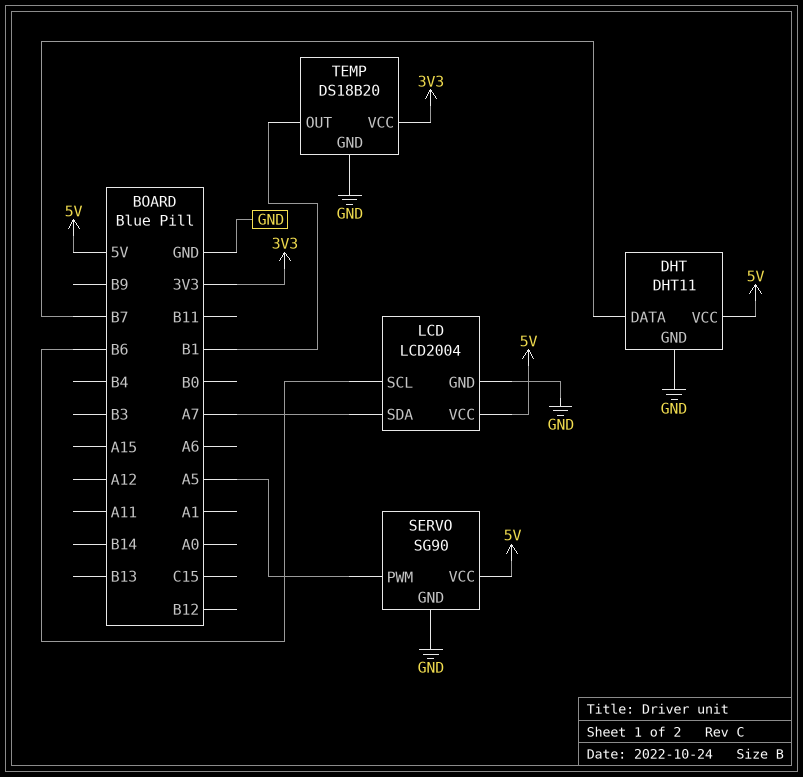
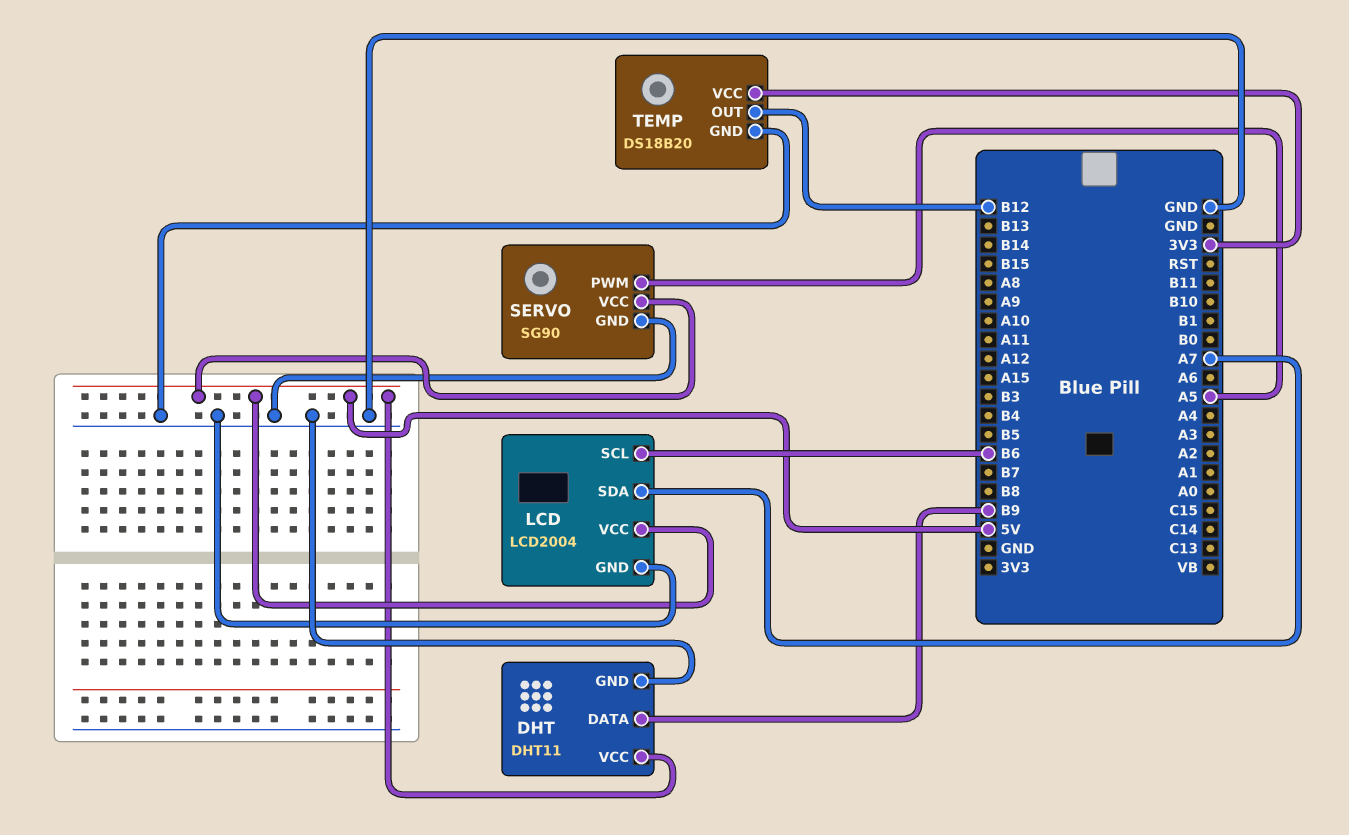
DHT pin DATA: B7 -> B9
TEMP pin OUT: B1 -> B12

